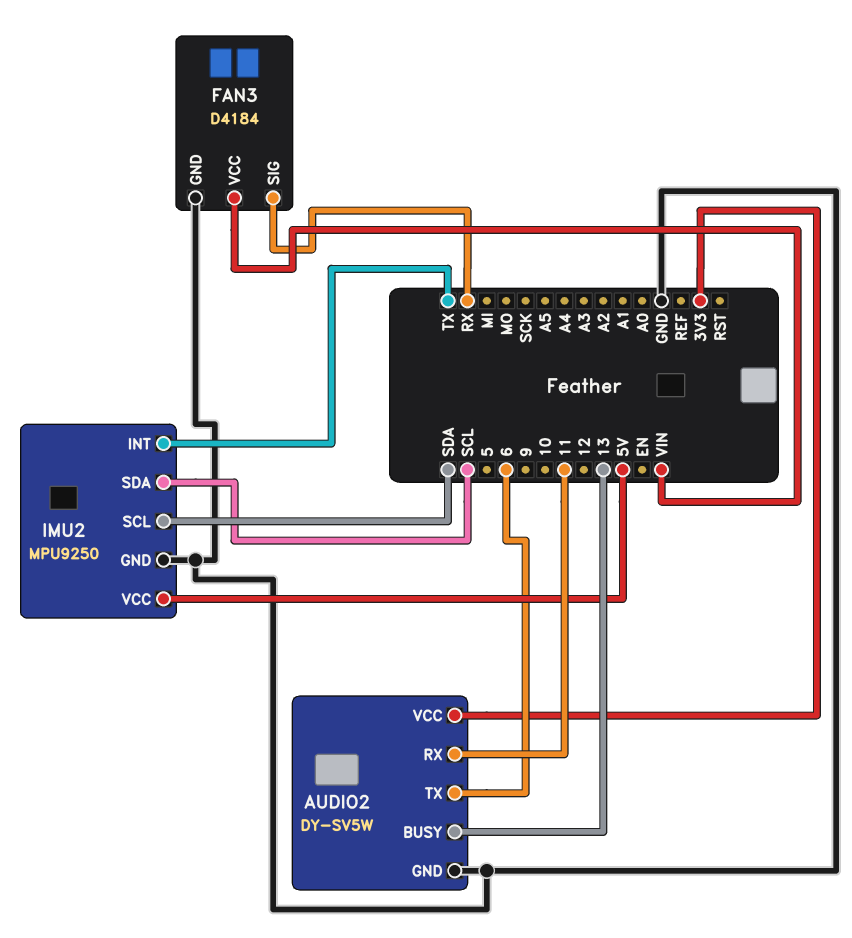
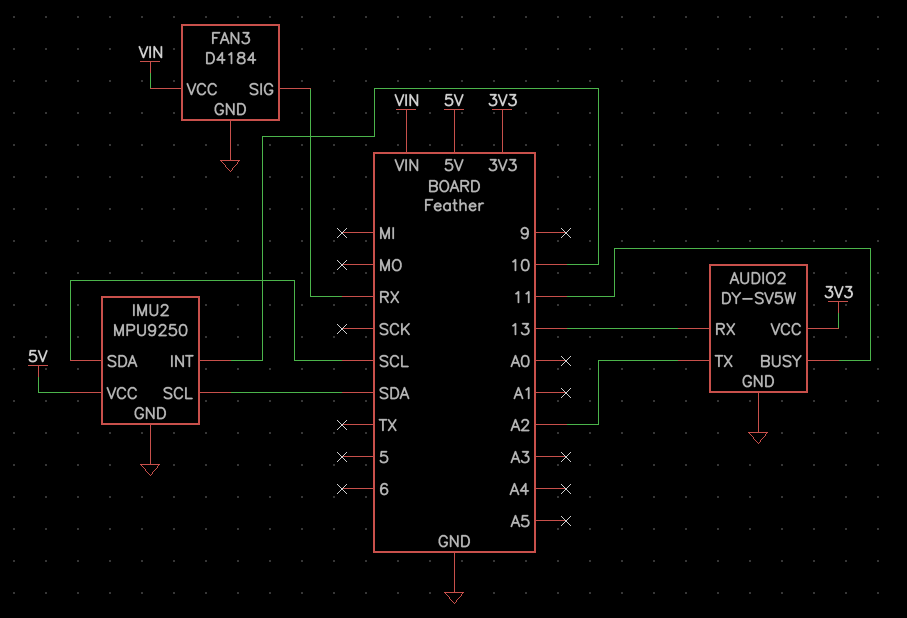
AUDIO2 pin BUSY: 13 -> 11
AUDIO2 pin RX: 11 -> 13
AUDIO2 pin TX: 6 -> A2
IMU2 pin INT: TX -> 10

